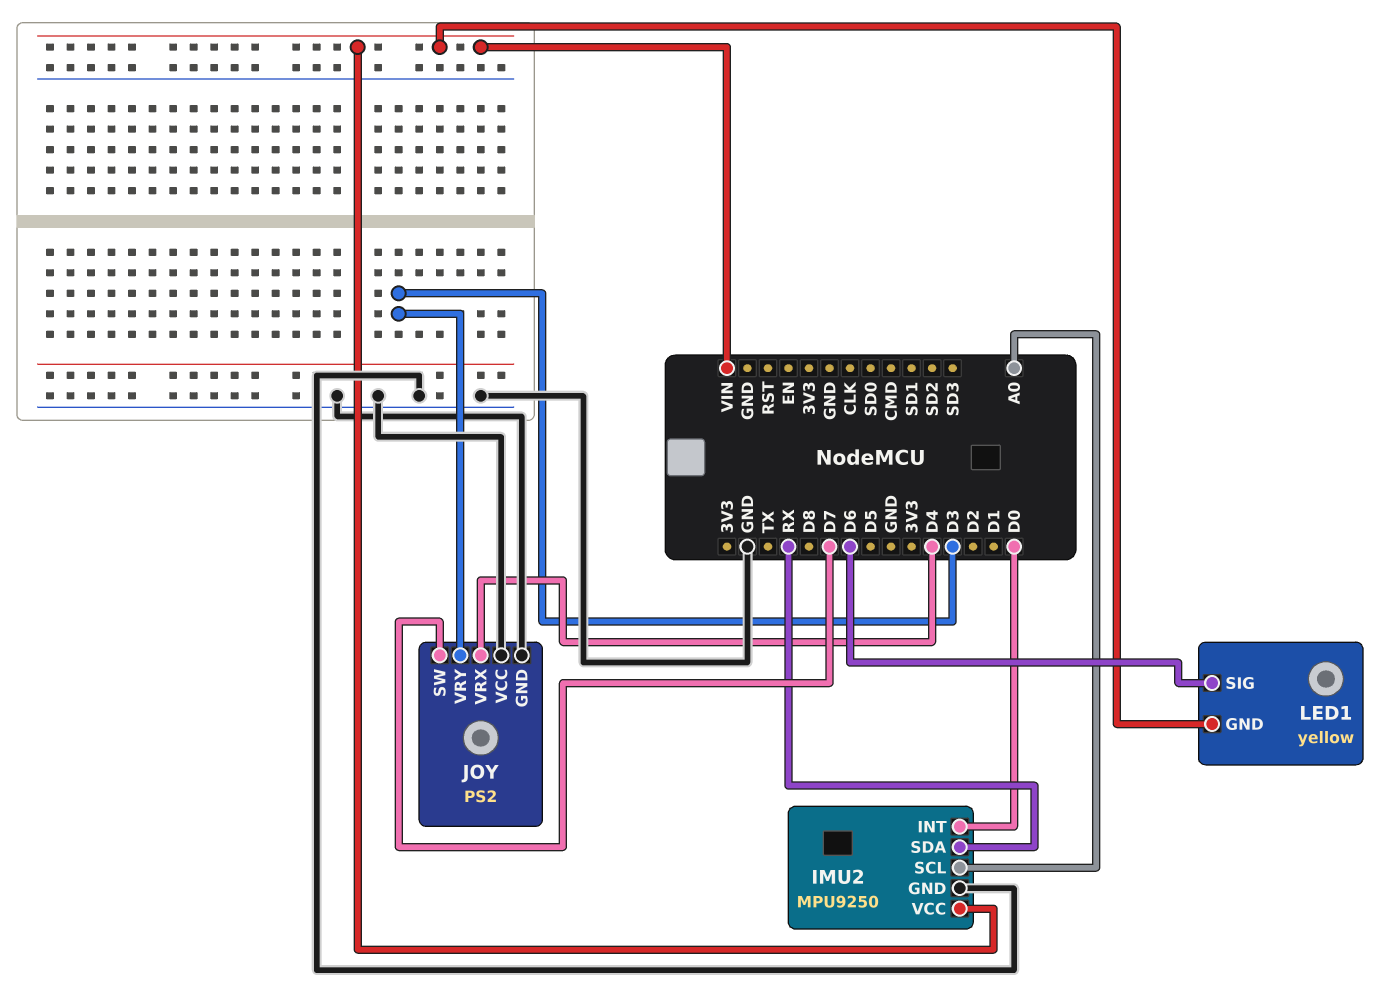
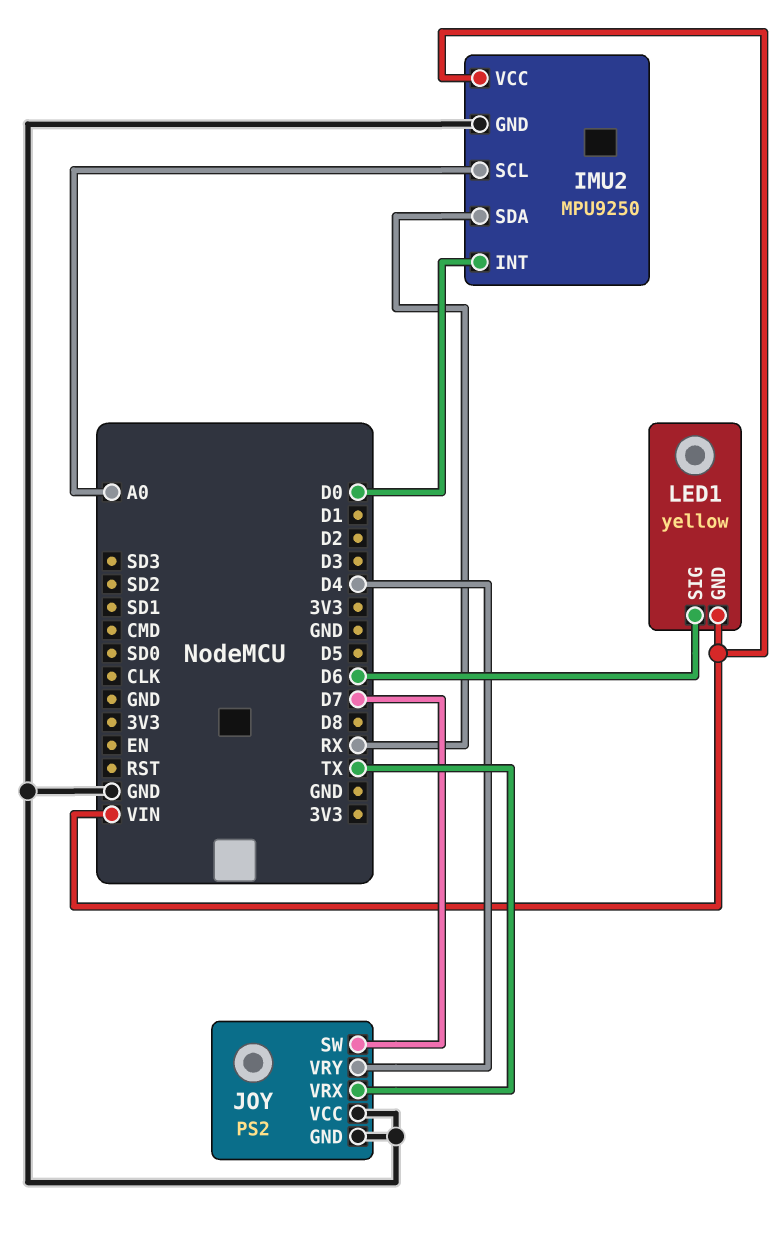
JOY pin VRX: D4 -> TX
JOY pin VRY: D3 -> D4

